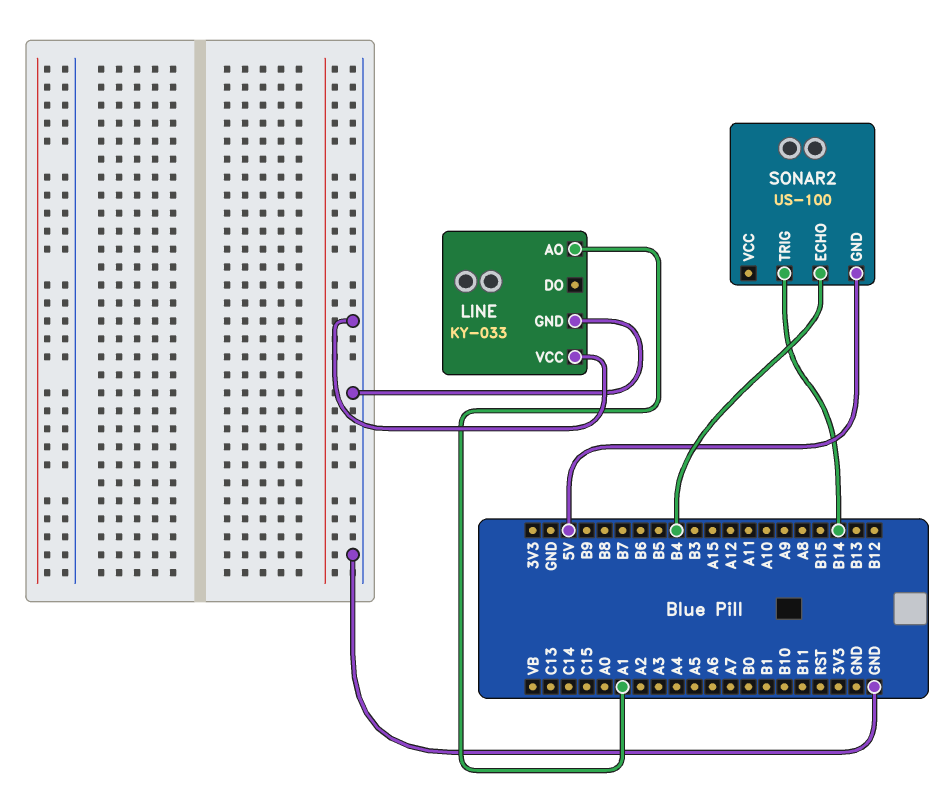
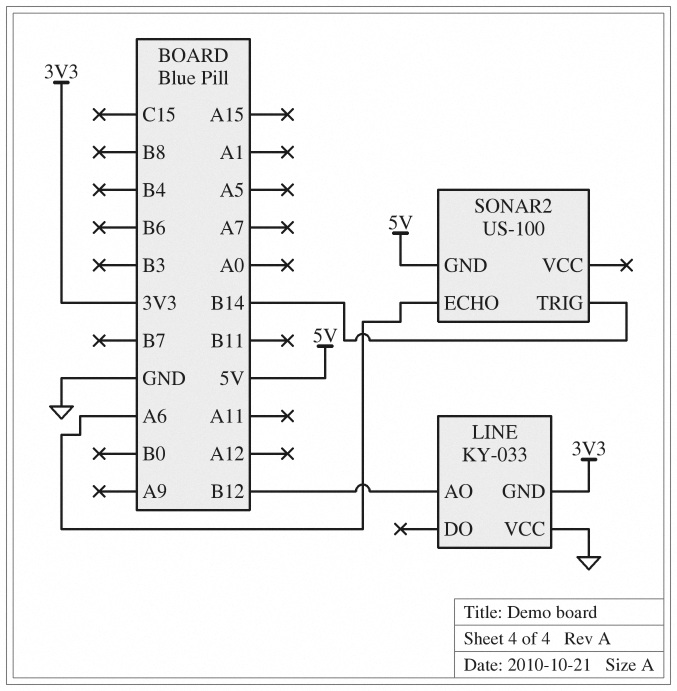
LINE pin AO: A1 -> B12
LINE pin GND: GND -> 3V3
SONAR2 pin ECHO: B4 -> A6

